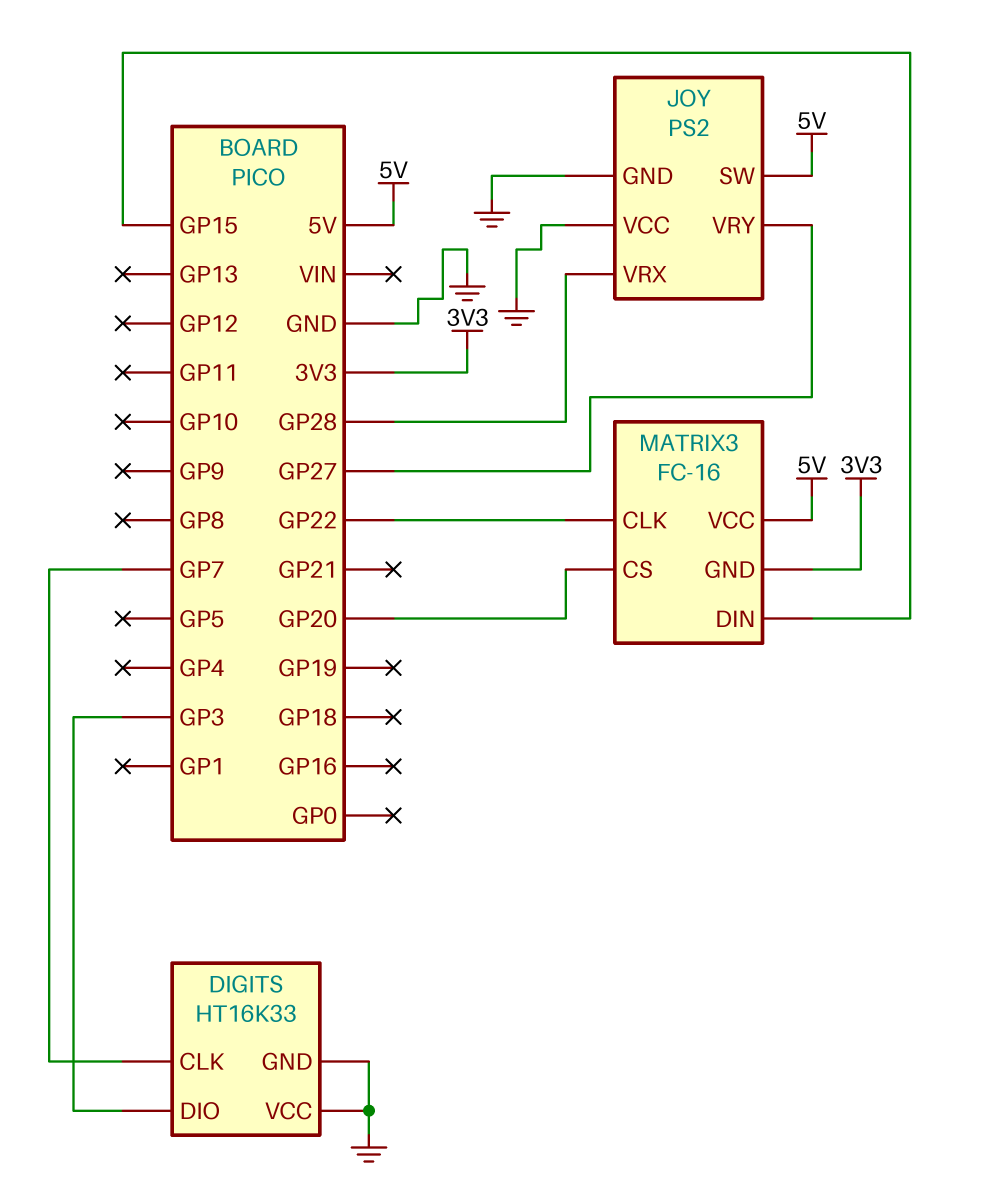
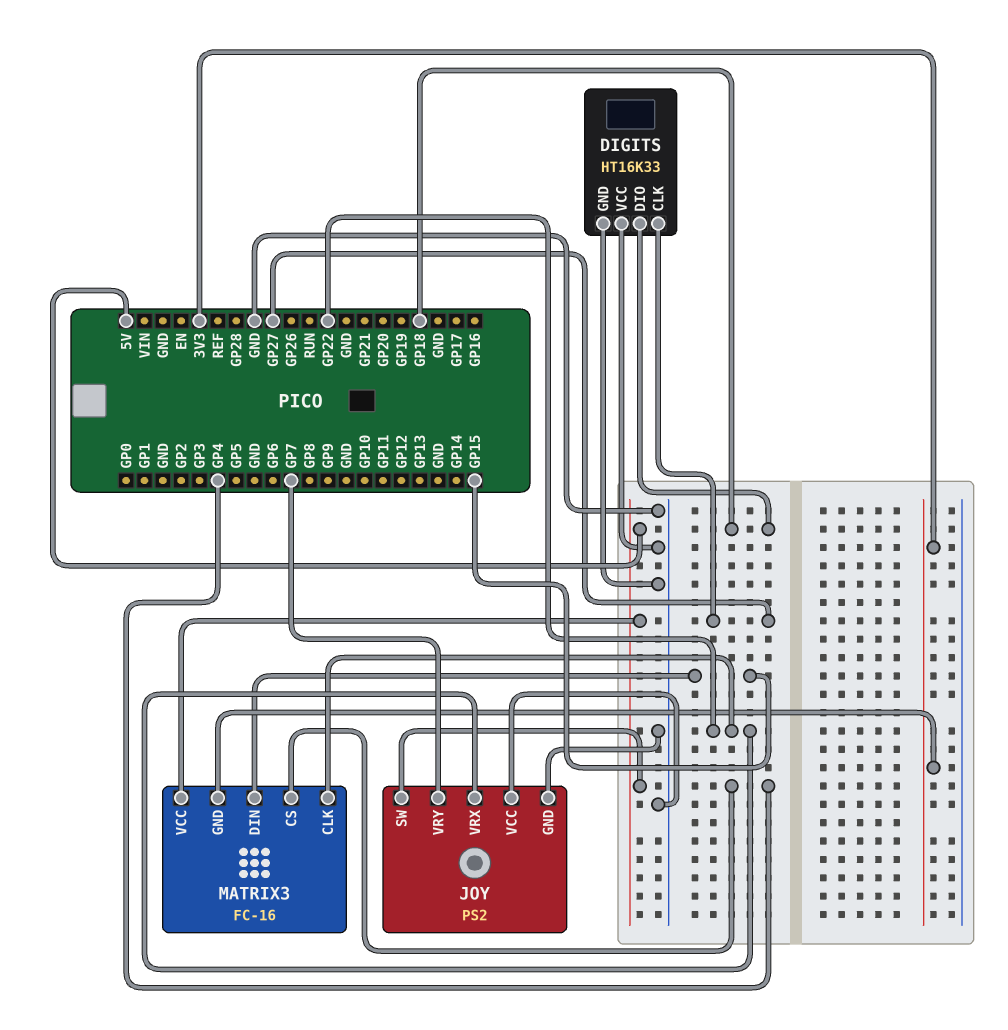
DIGITS pin CLK: GP7 -> GP27
DIGITS pin DIO: GP3 -> GP18
JOY pin VRX: GP28 -> GP22
JOY pin VRY: GP27 -> GP7
MATRIX3 pin CS: GP20 -> GP4

